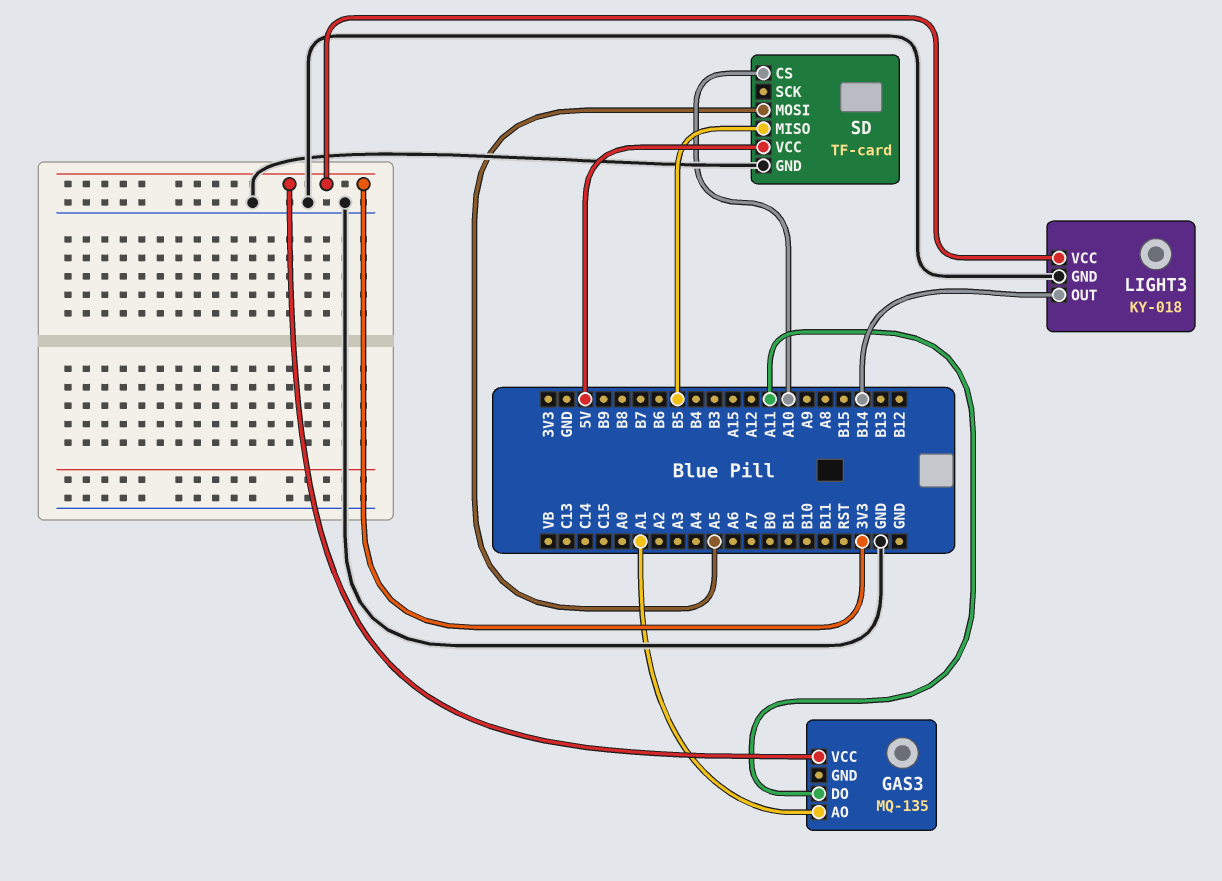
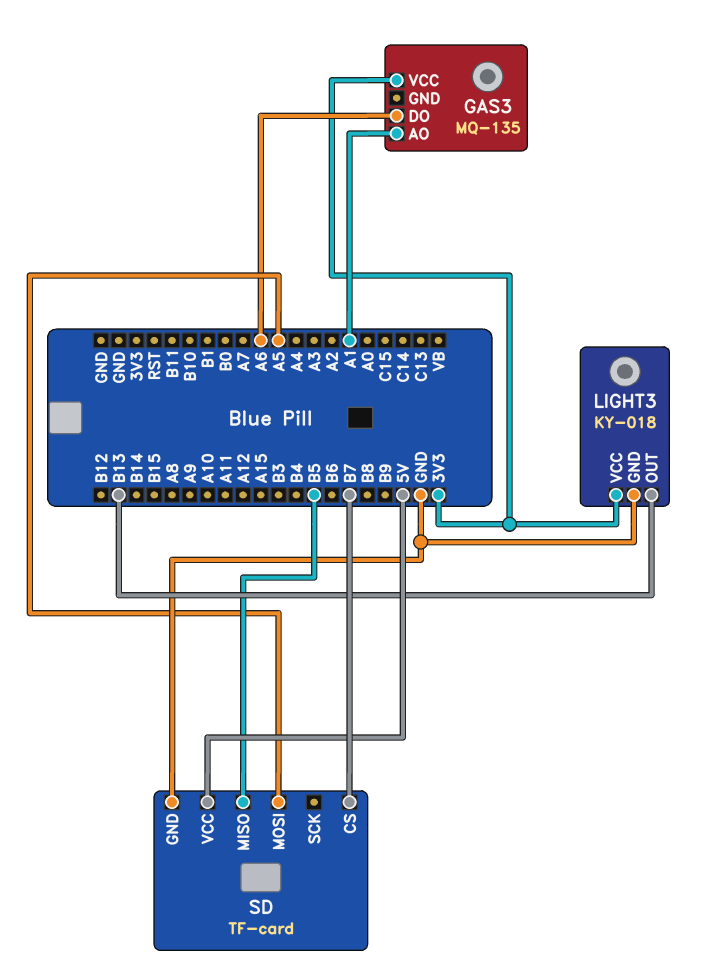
GAS3 pin DO: A11 -> A6
LIGHT3 pin OUT: B14 -> B13
SD pin CS: A10 -> B7

